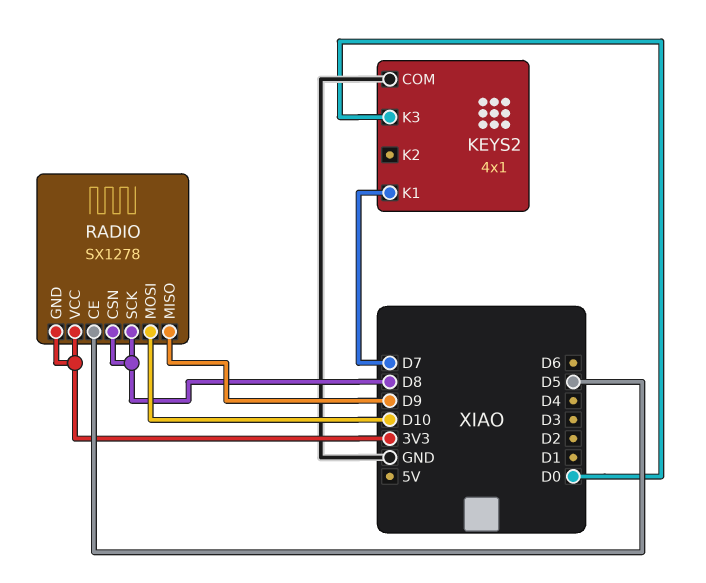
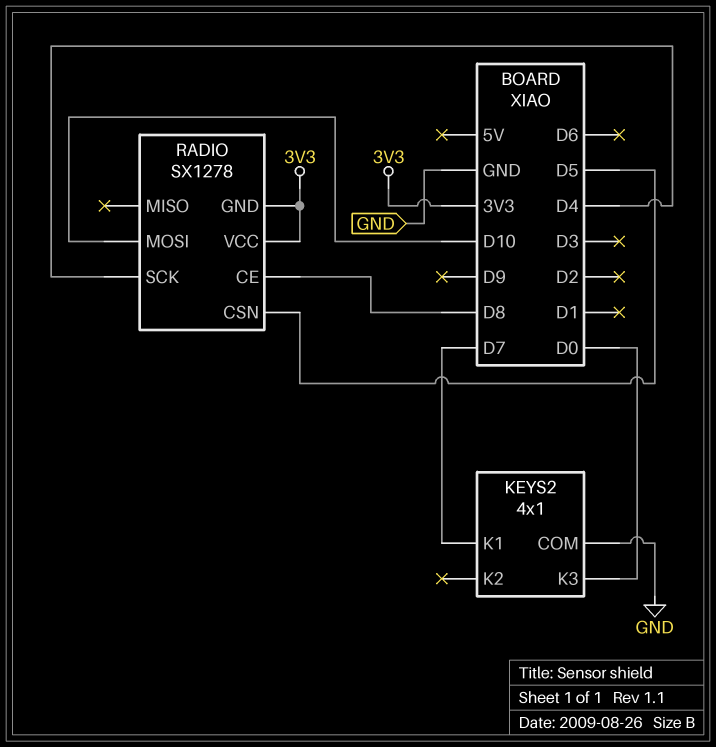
RADIO pin CE: D5 -> D8
RADIO pin CSN: D8 -> D5
RADIO pin MISO: D9 -> none
RADIO pin SCK: D8 -> D4

